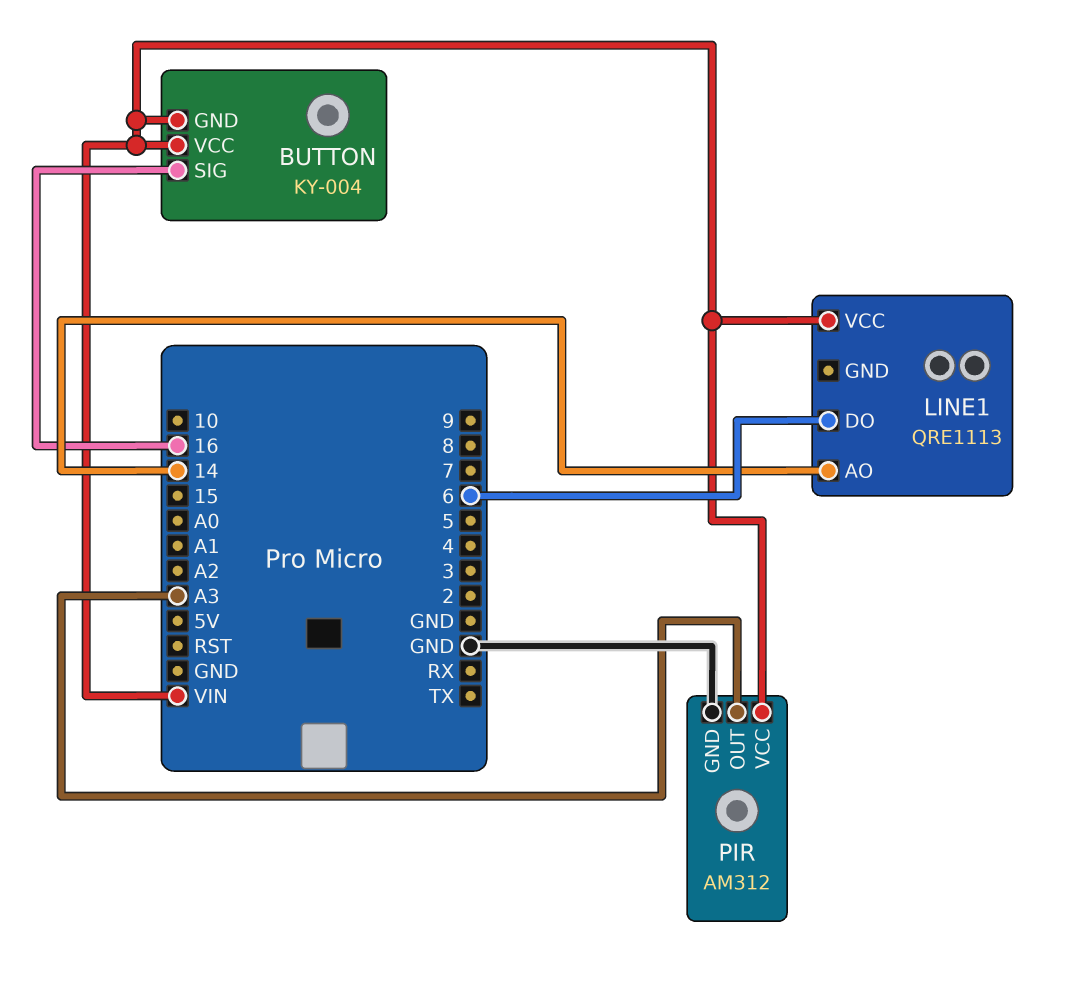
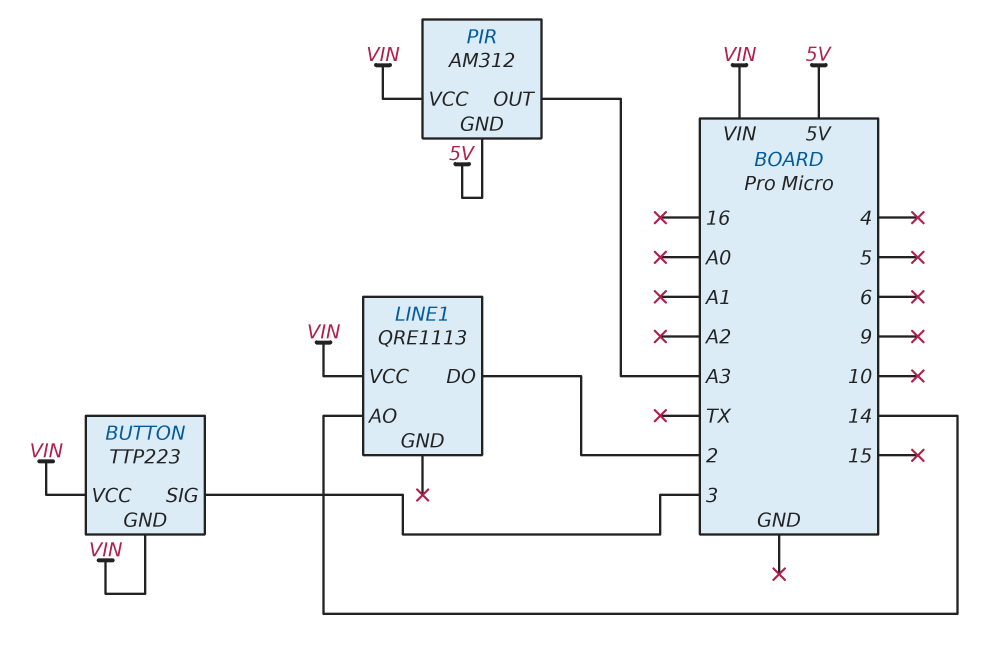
BUTTON: KY-004 -> TTP223
BUTTON pin SIG: 16 -> 3
LINE1 pin DO: 6 -> 2
PIR pin GND: GND -> 5V

